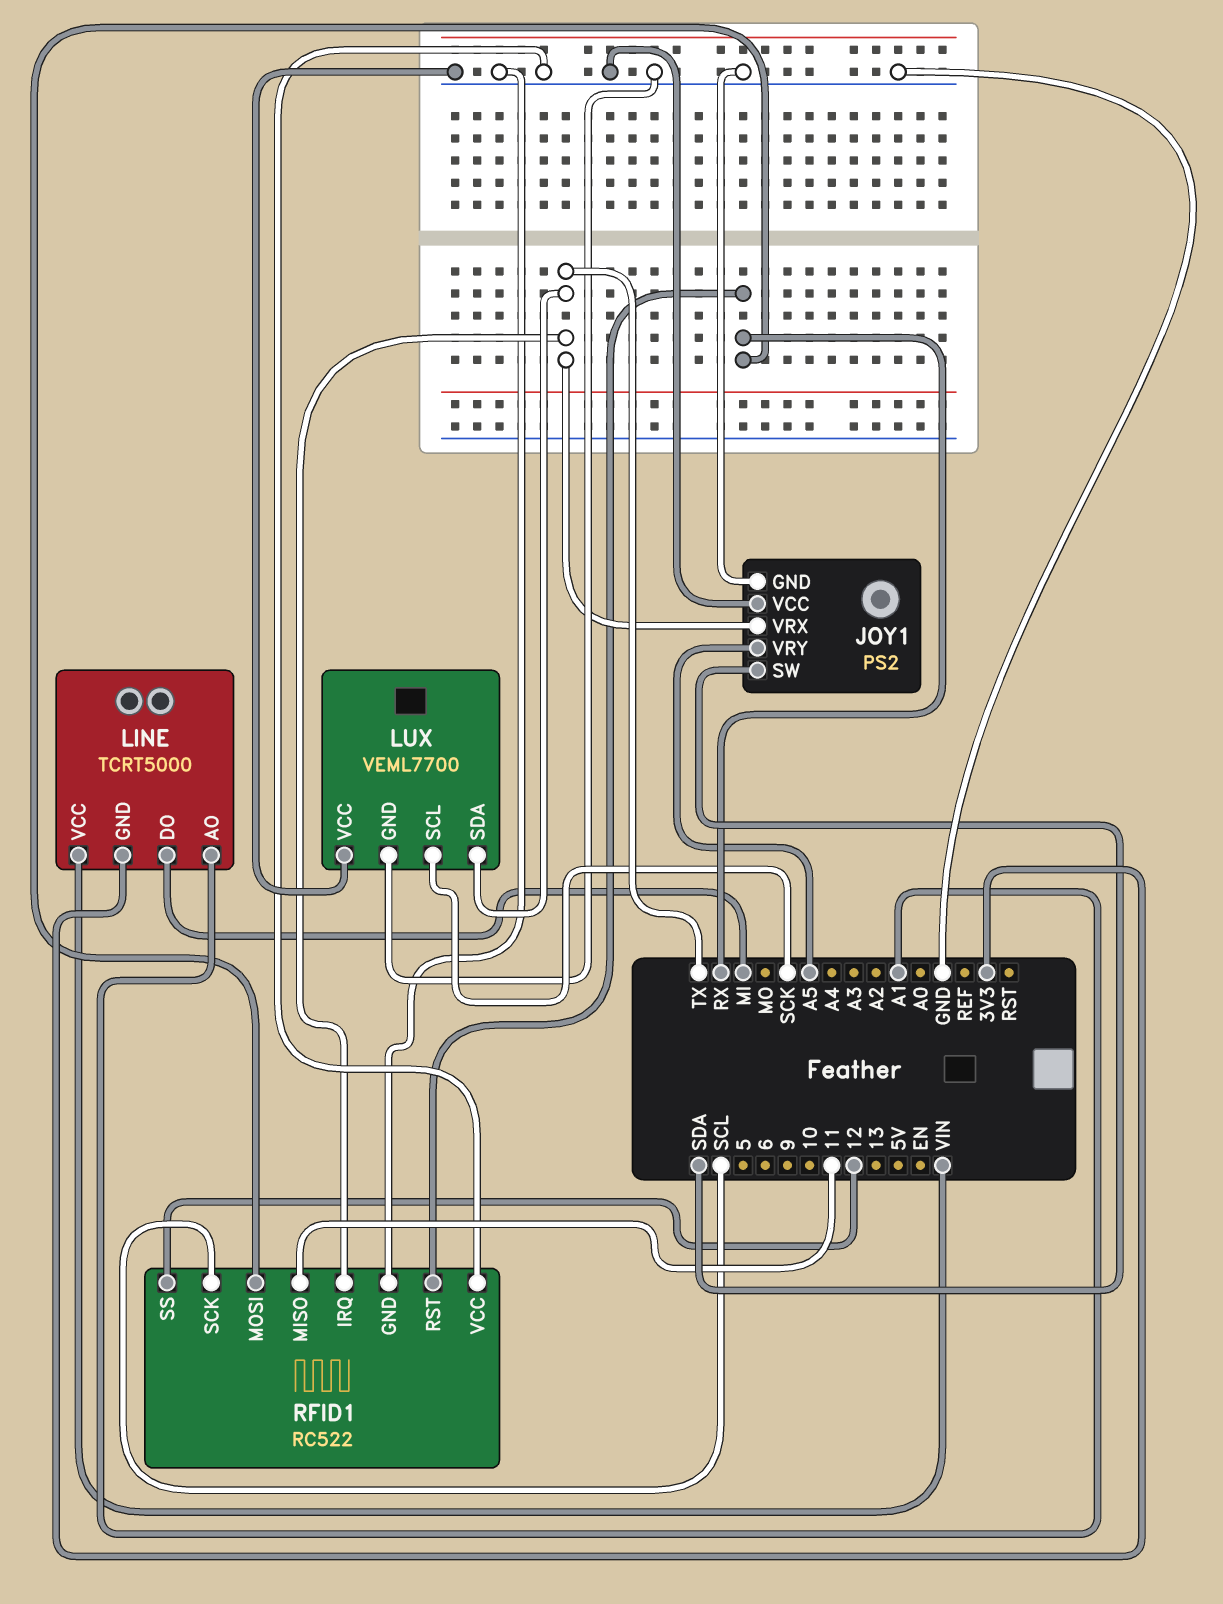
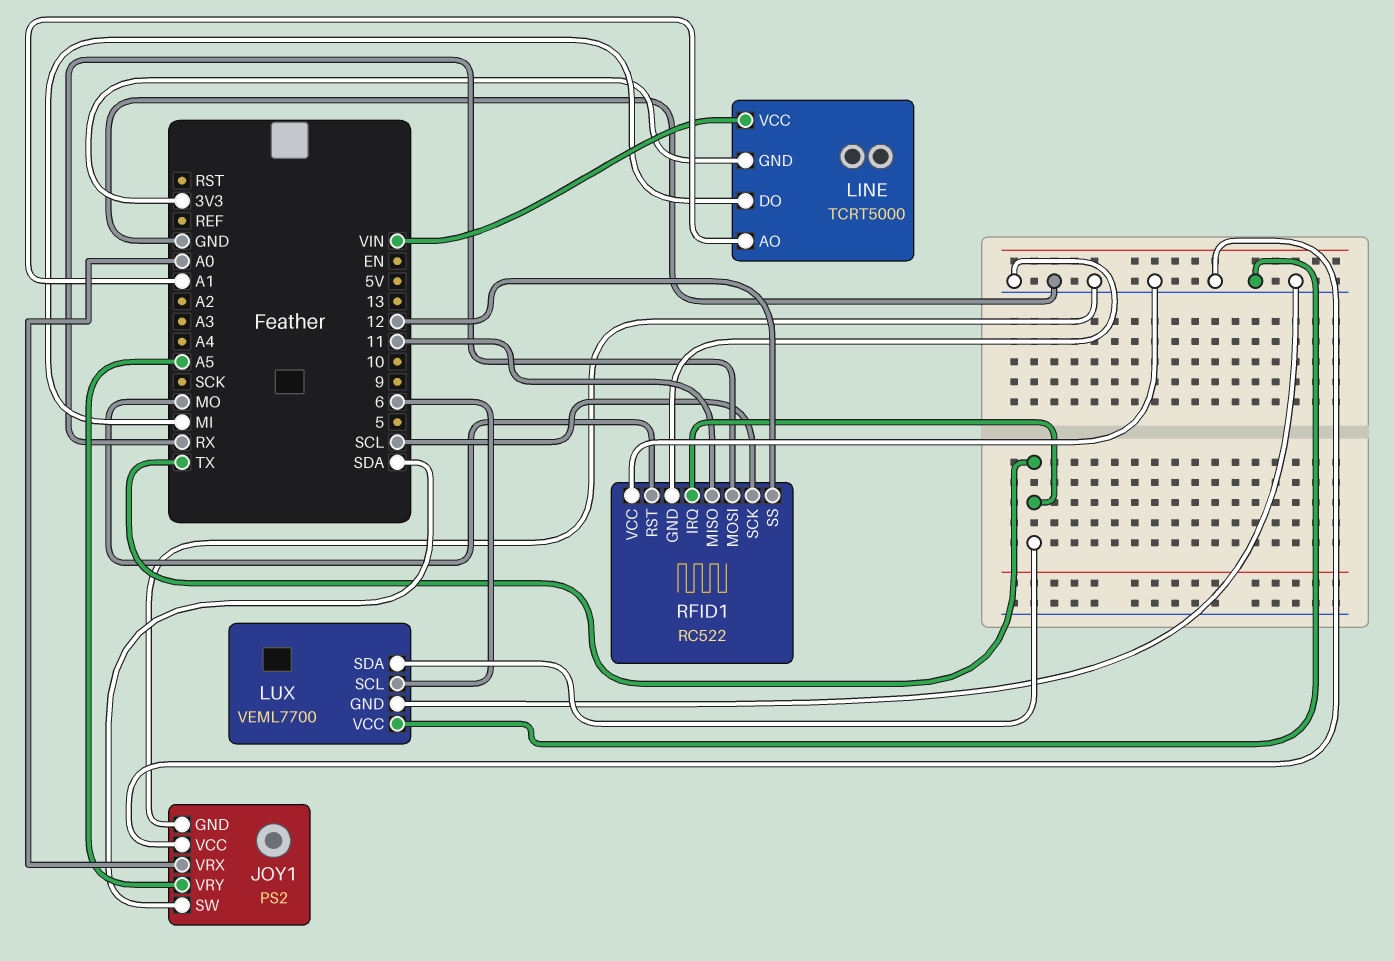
JOY1 pin VRX: TX -> A0
LUX pin SCL: SCK -> 6
RFID1 pin RST: RX -> MO

